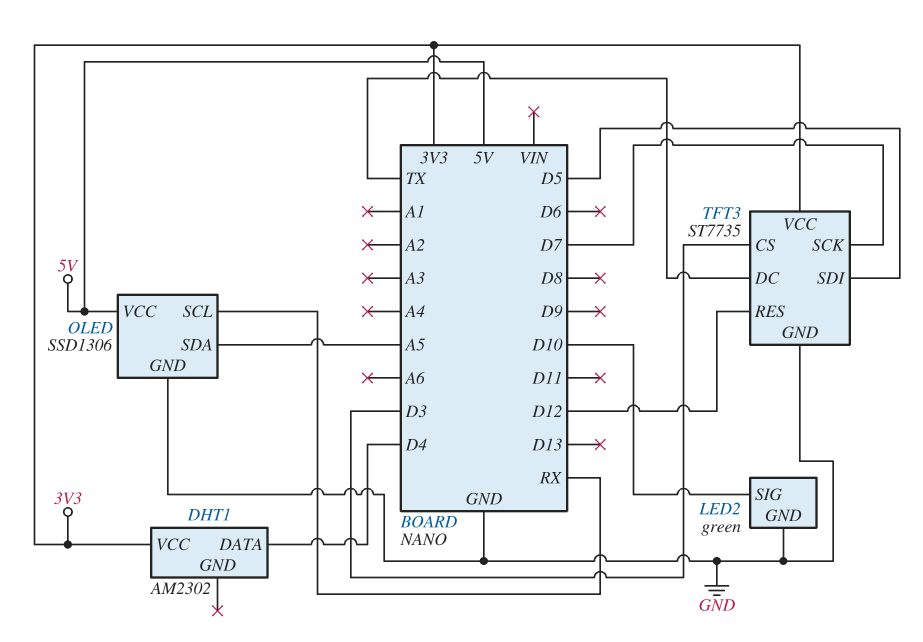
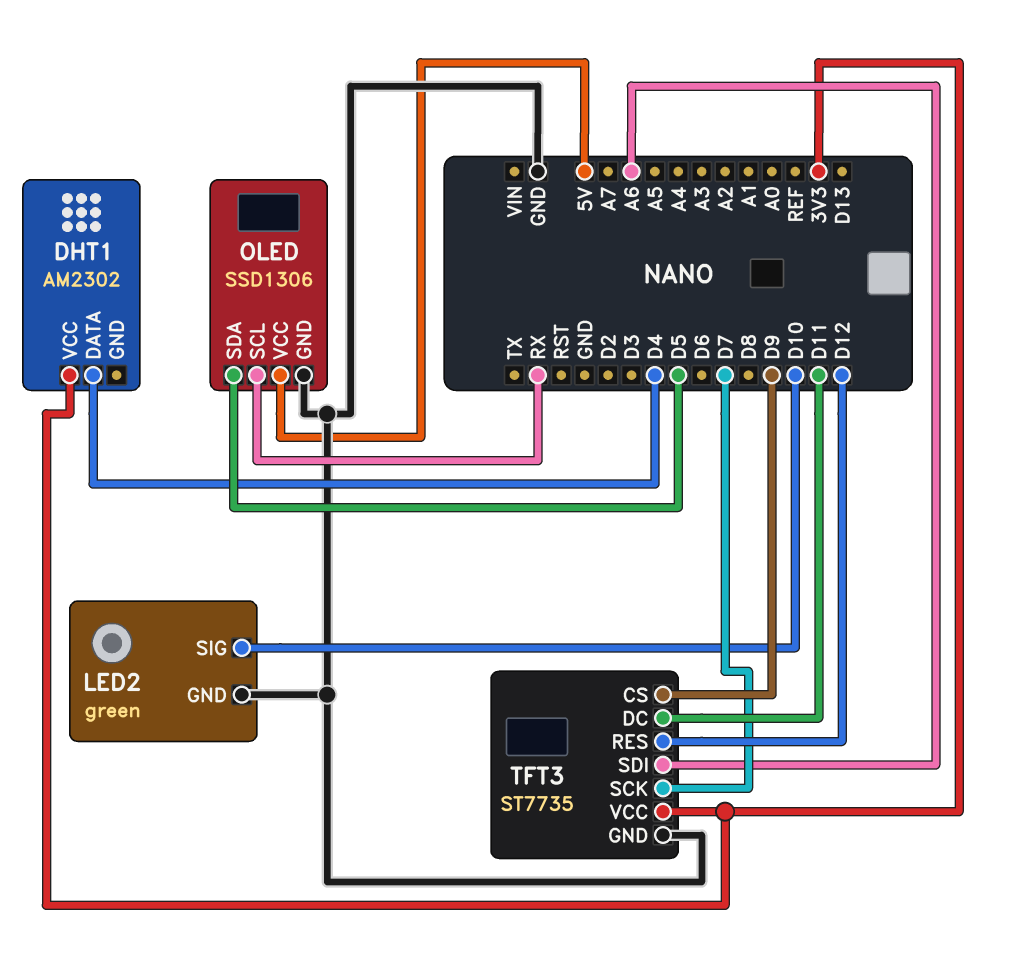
OLED pin SDA: A5 -> D5
TFT3 pin CS: D3 -> D9
TFT3 pin DC: TX -> D11
TFT3 pin SDI: D5 -> A6

